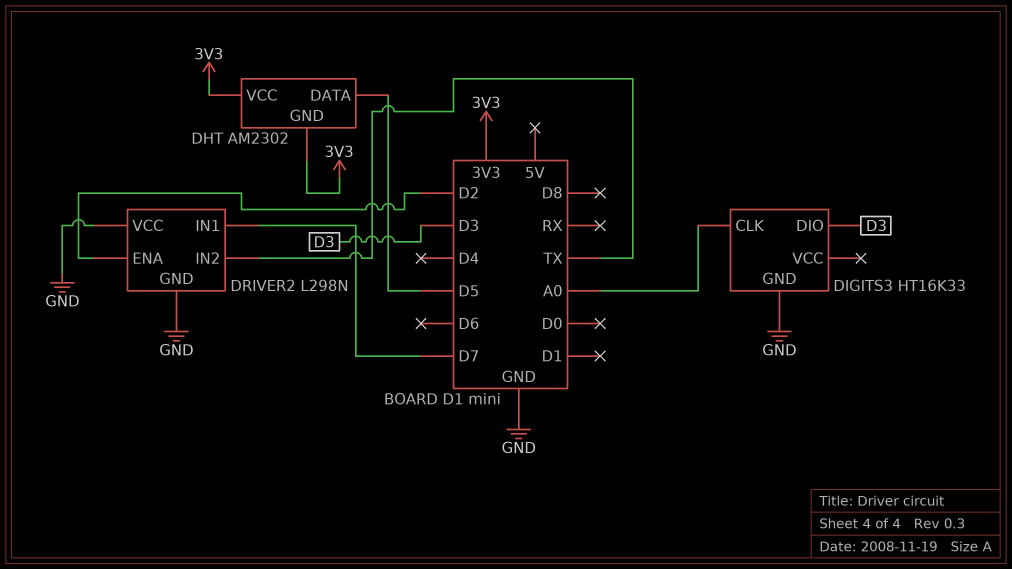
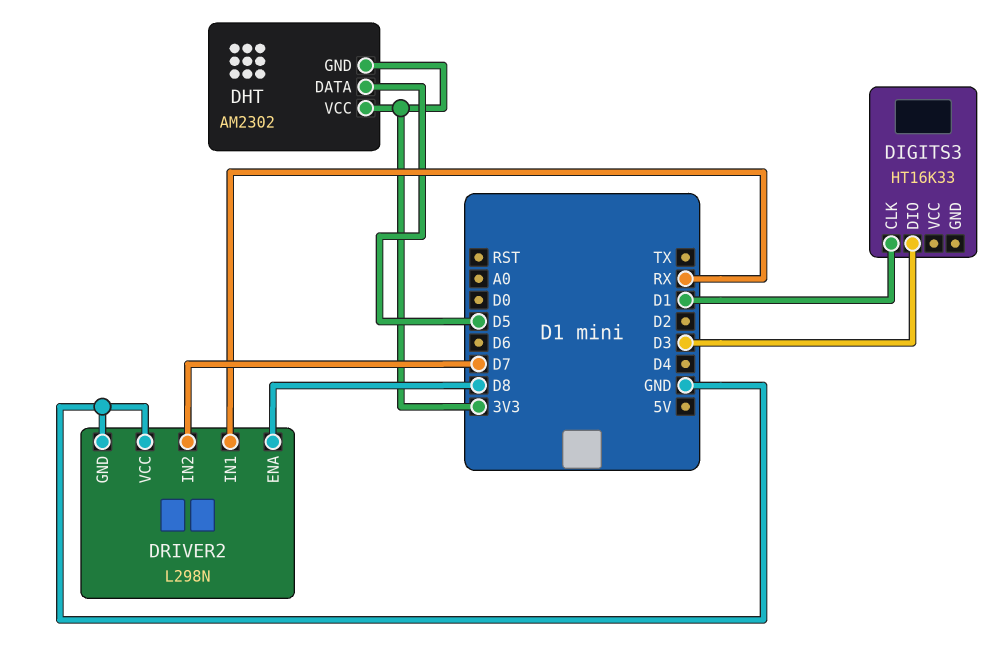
DIGITS3 pin CLK: A0 -> D1
DIGITS3 pin GND: GND -> none
DRIVER2 pin ENA: D2 -> D8
DRIVER2 pin IN1: D7 -> RX
DRIVER2 pin IN2: TX -> D7

